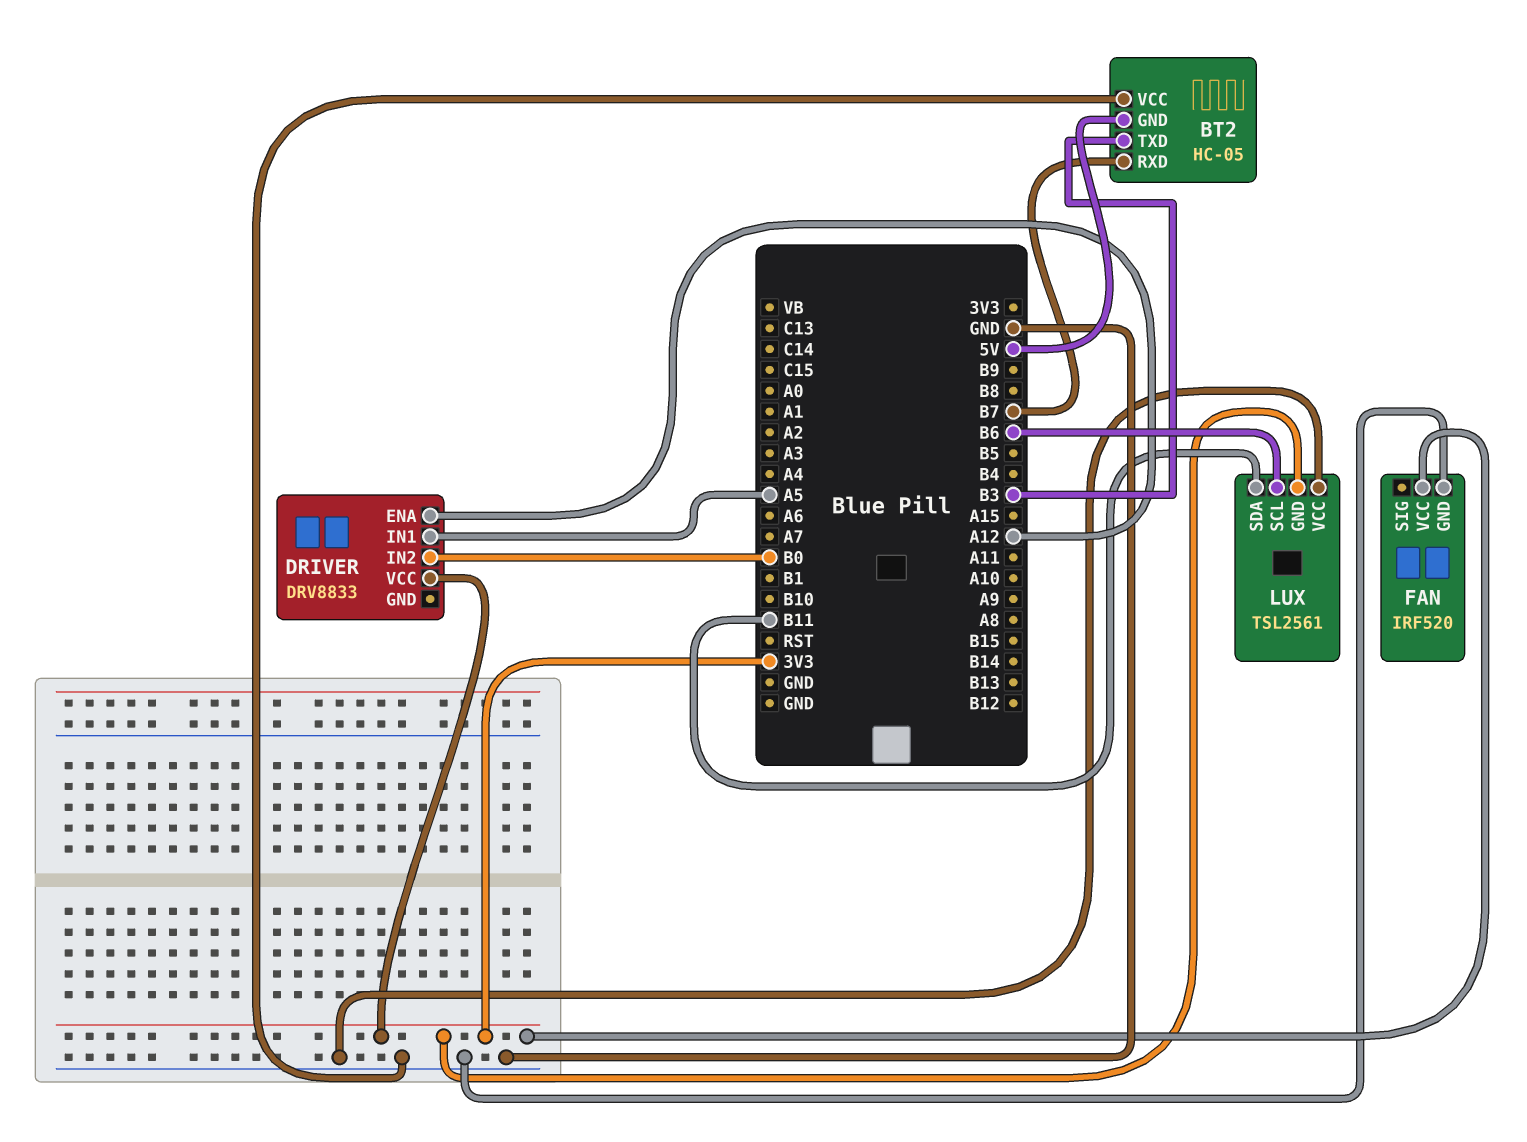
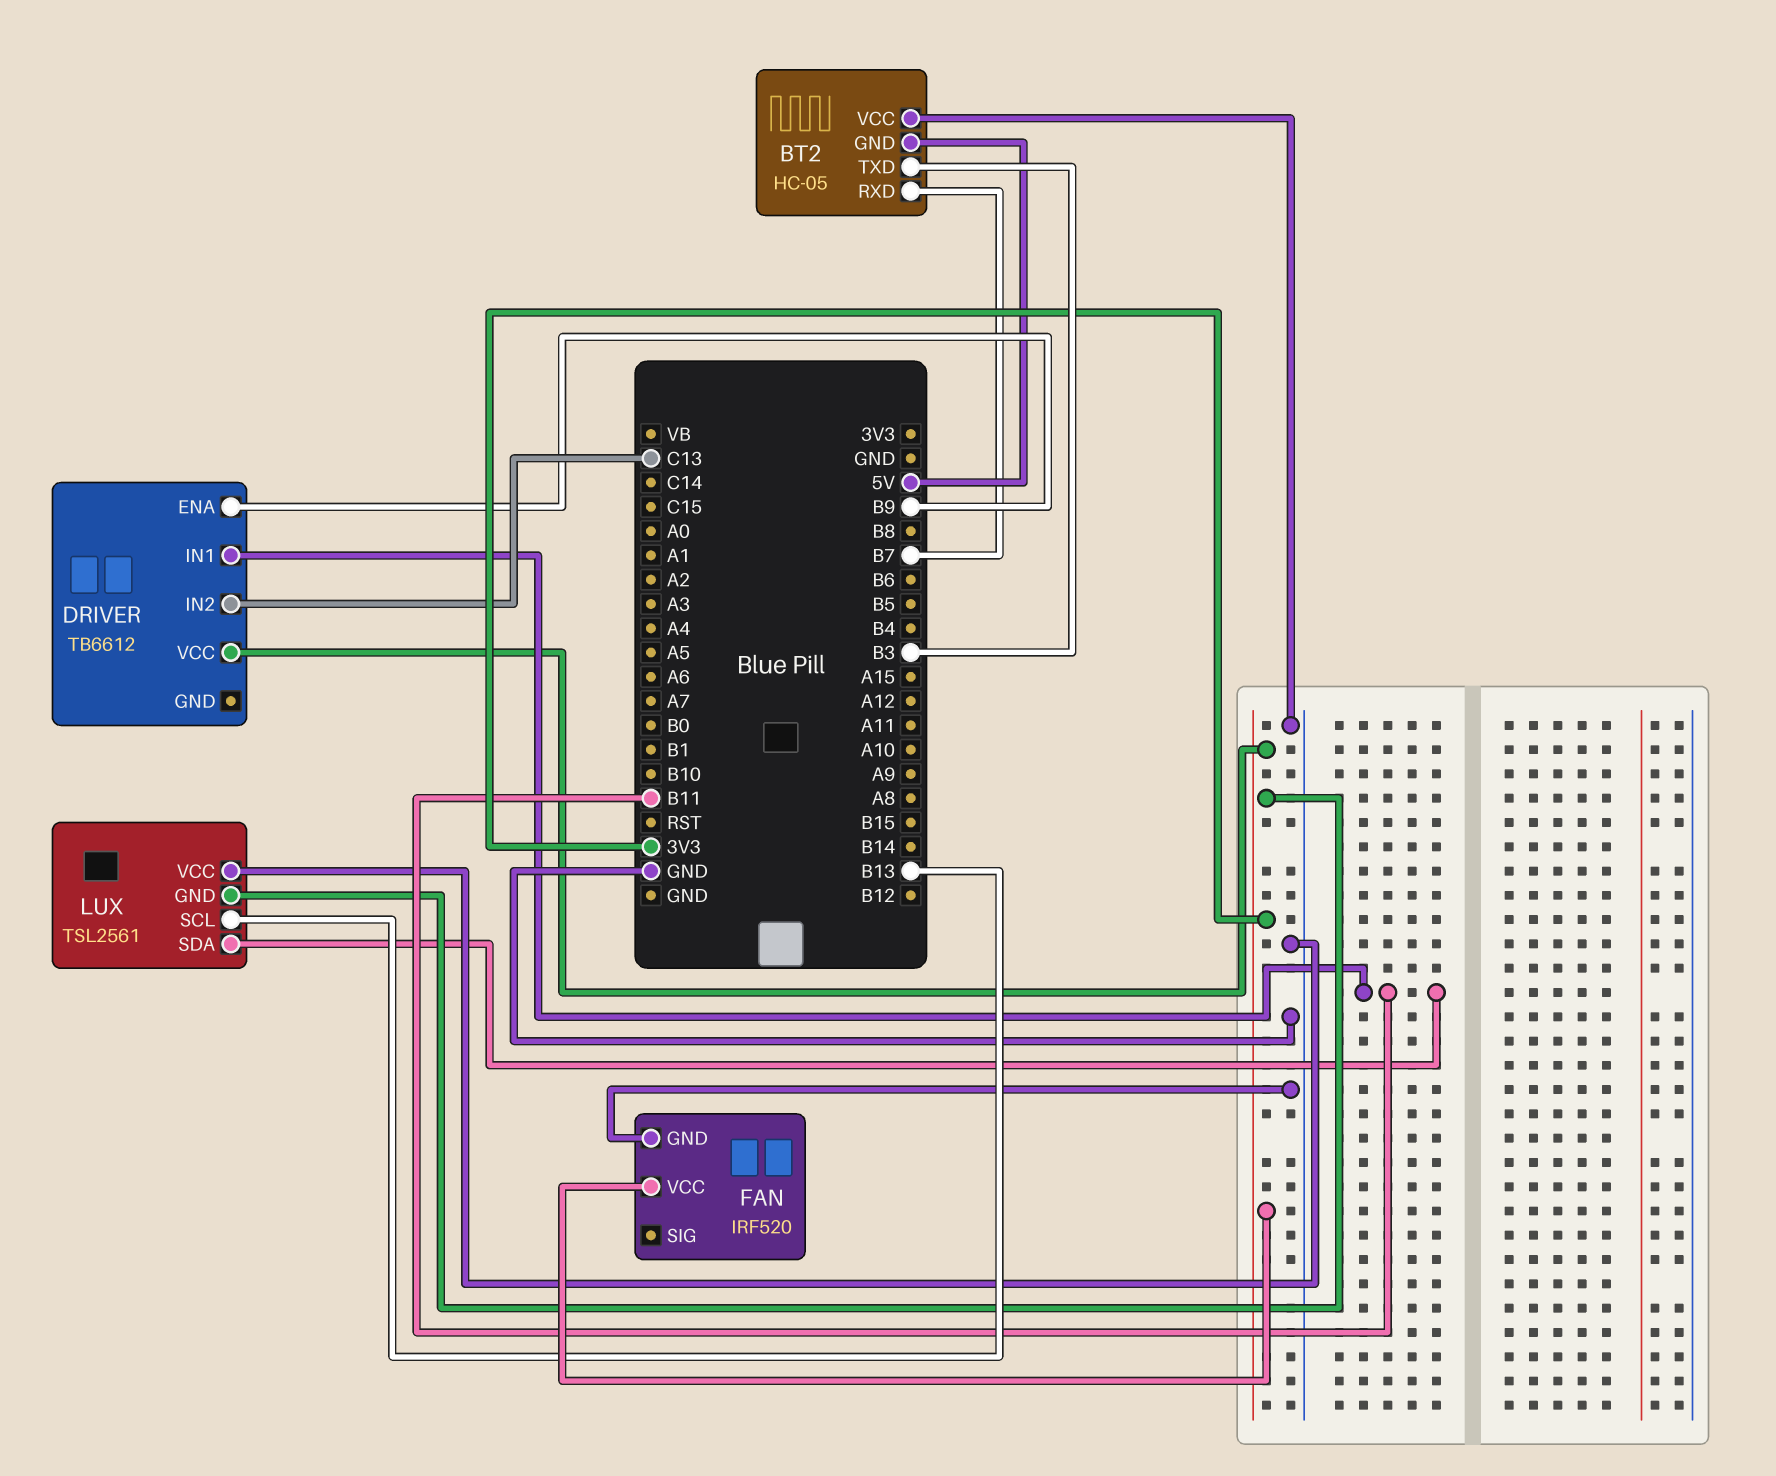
DRIVER: DRV8833 -> TB6612
DRIVER pin ENA: A12 -> B9
DRIVER pin IN1: A5 -> B11
DRIVER pin IN2: B0 -> C13
LUX pin SCL: B6 -> B13

